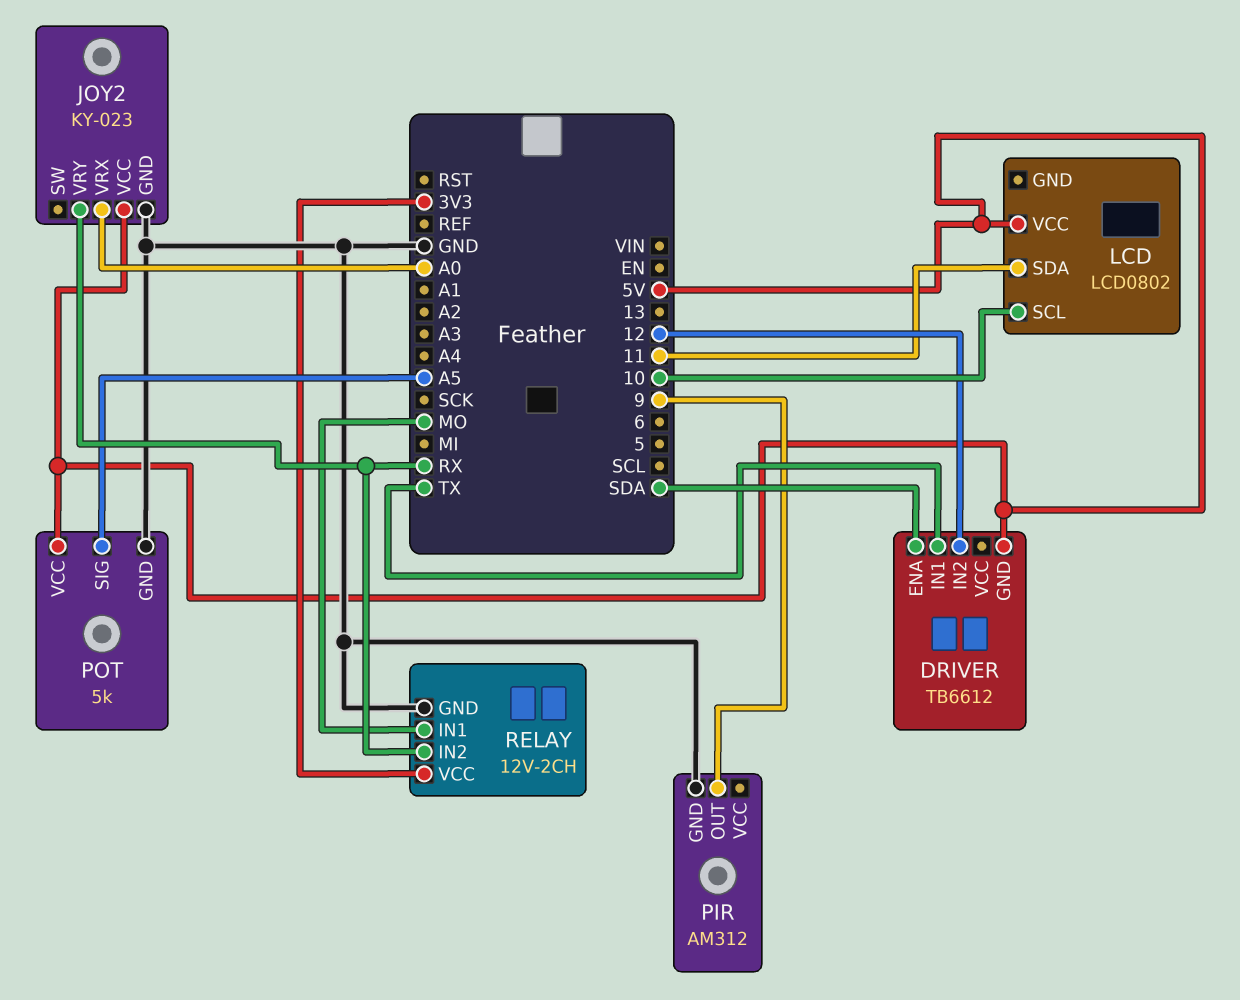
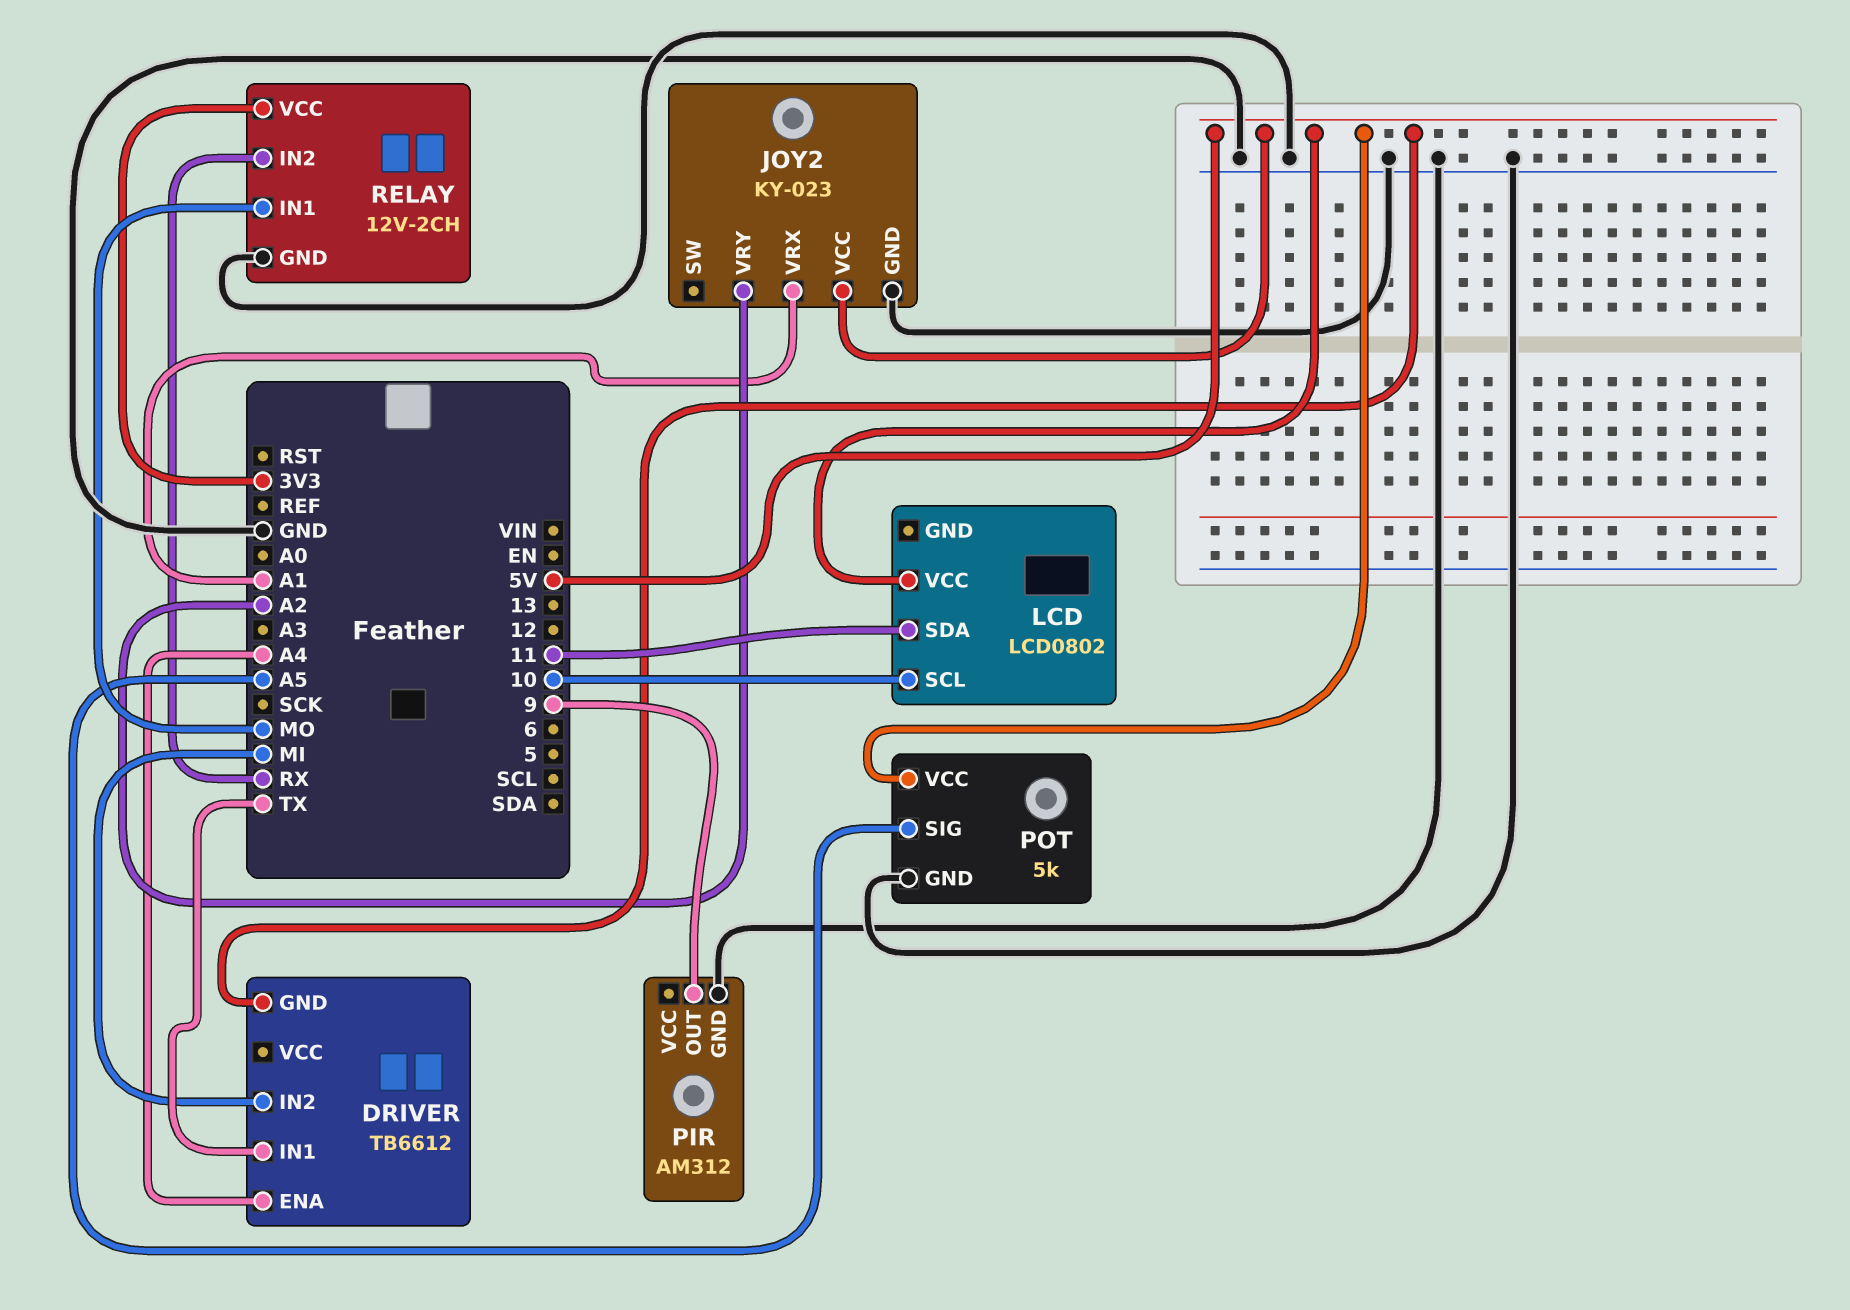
DRIVER pin ENA: SDA -> A4
DRIVER pin IN2: 12 -> MI
JOY2 pin VRX: A0 -> A1
JOY2 pin VRY: RX -> A2

